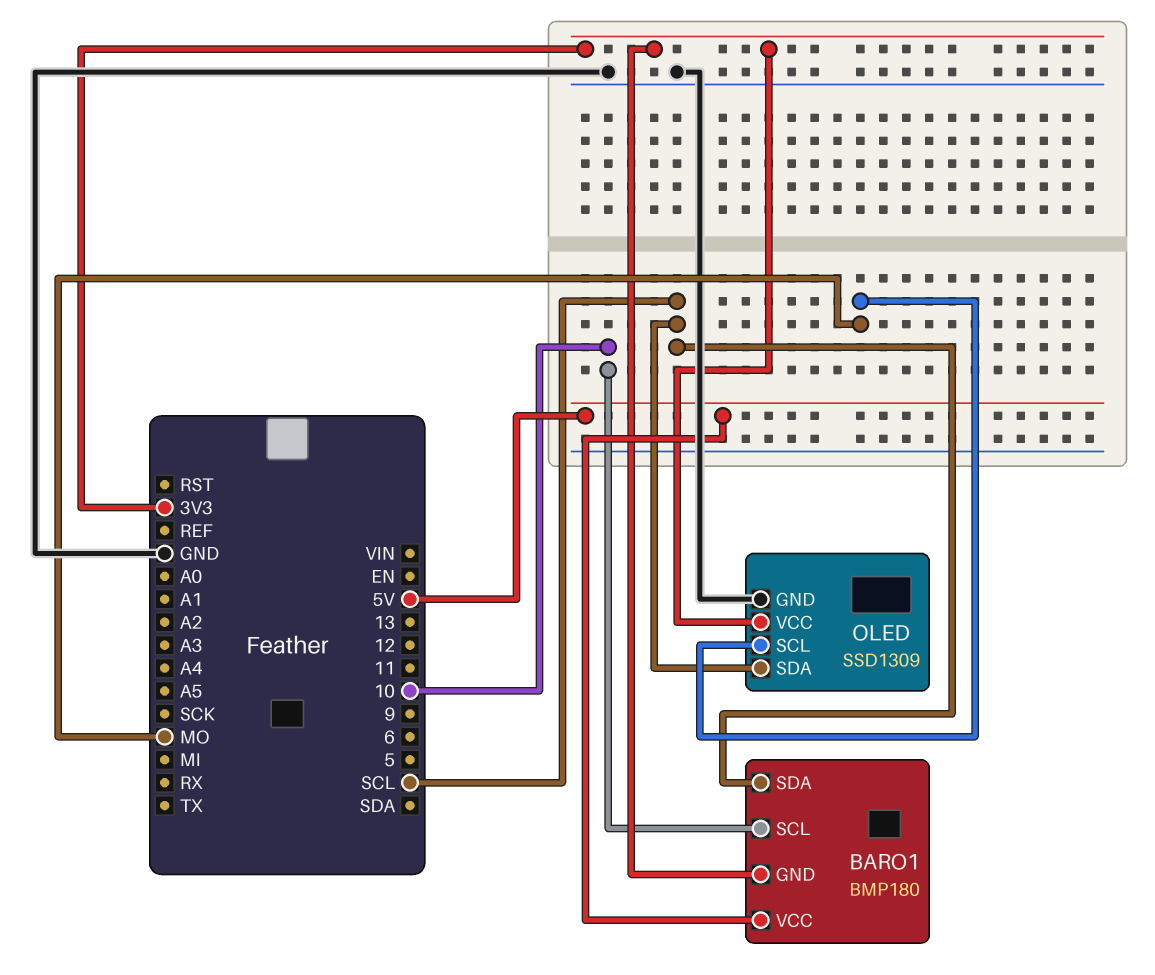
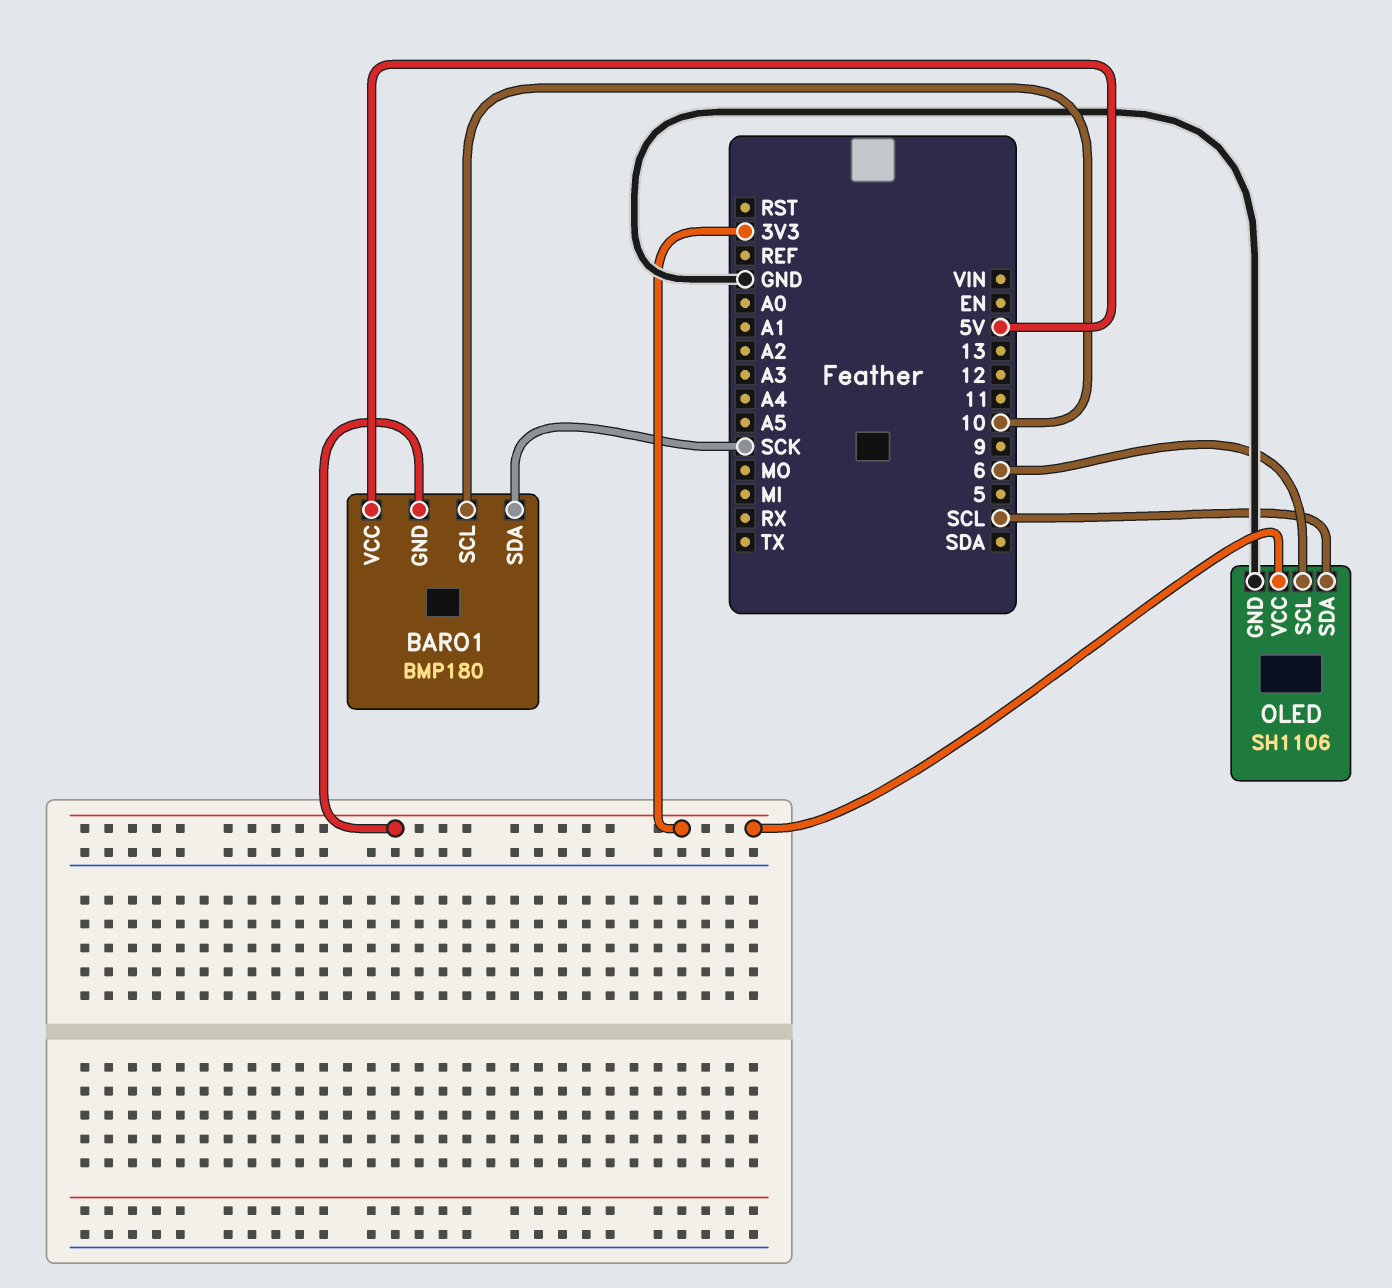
BARO1 pin SDA: SCL -> SCK
OLED: SSD1309 -> SH1106
OLED pin SCL: MO -> 6

